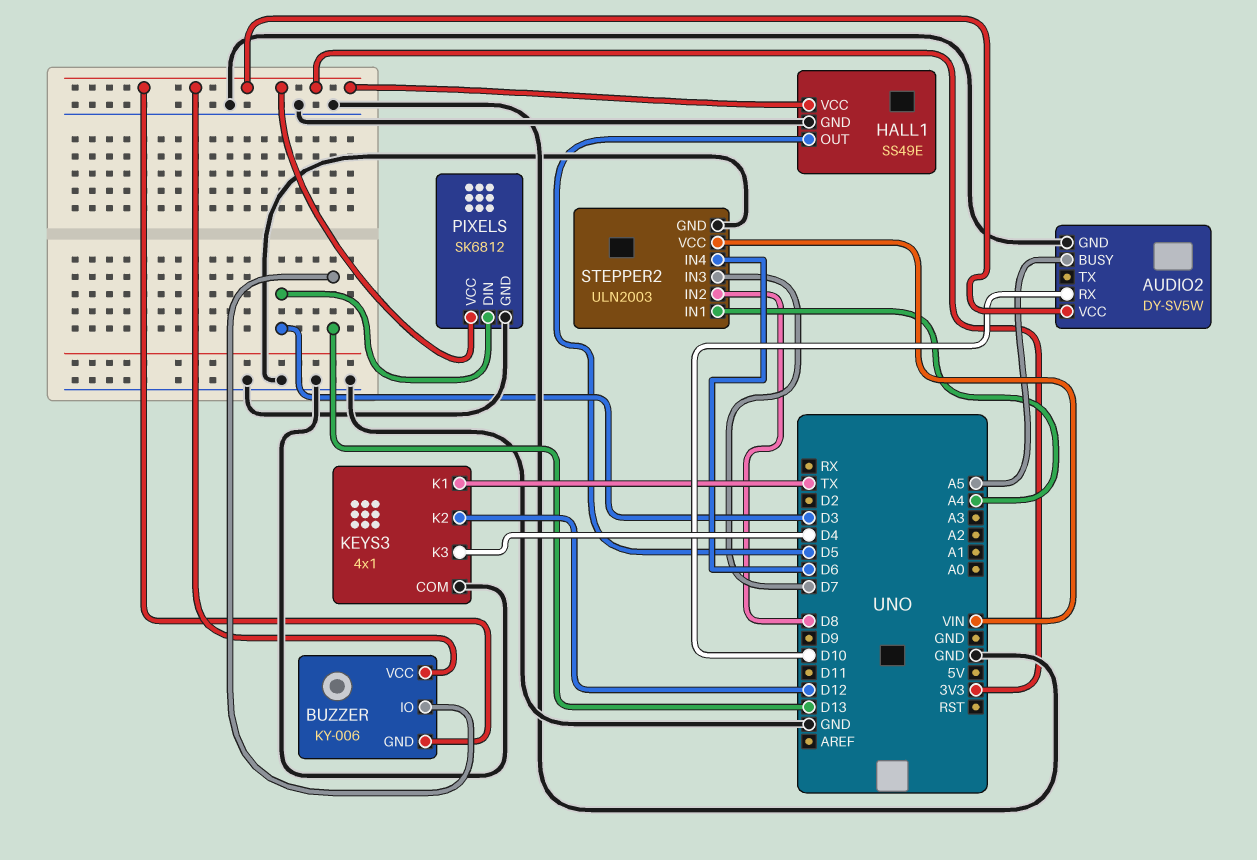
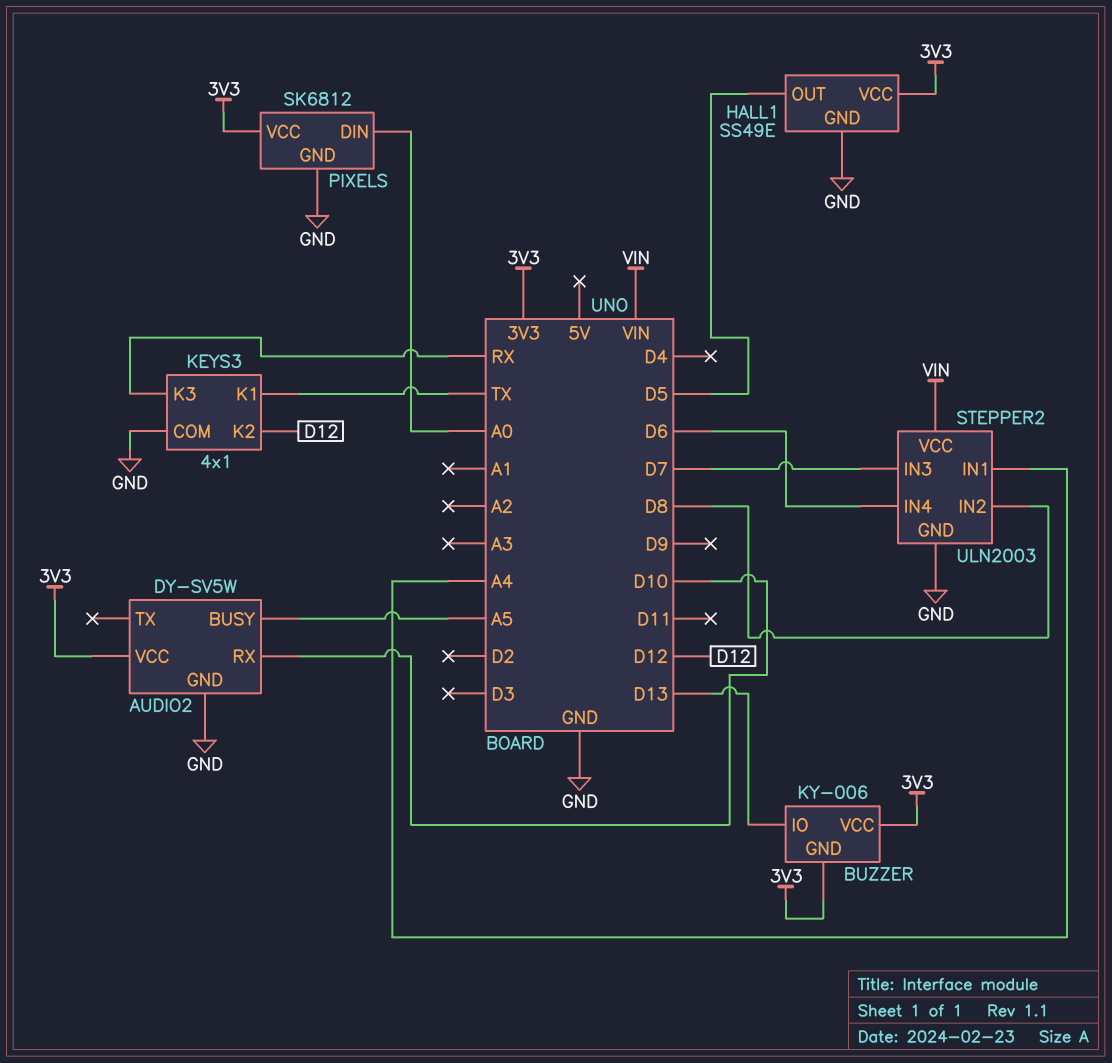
KEYS3 pin K3: D4 -> RX
PIXELS pin DIN: D3 -> A0

